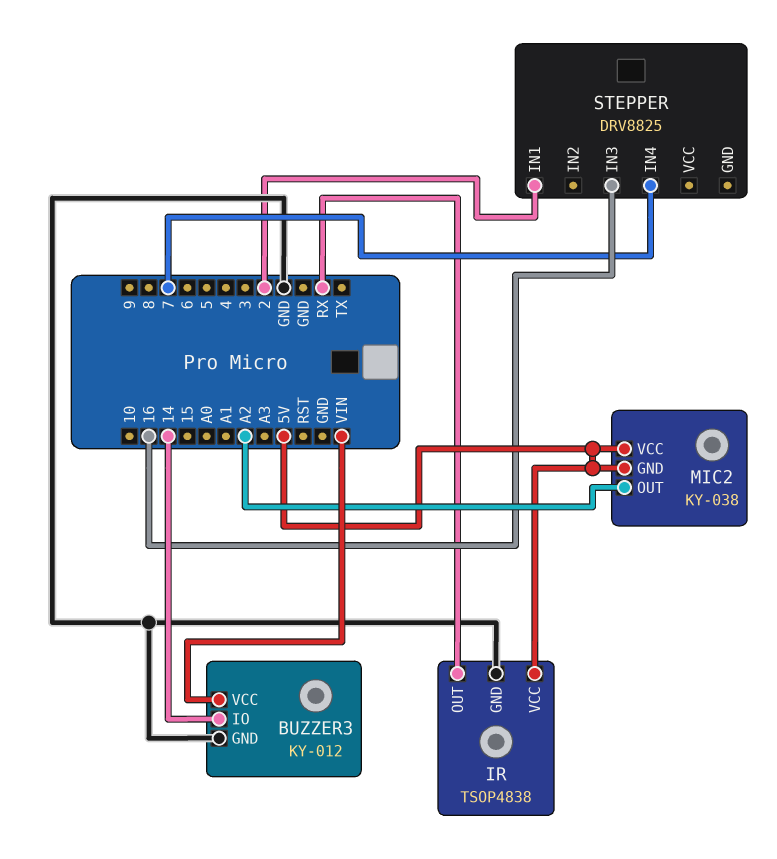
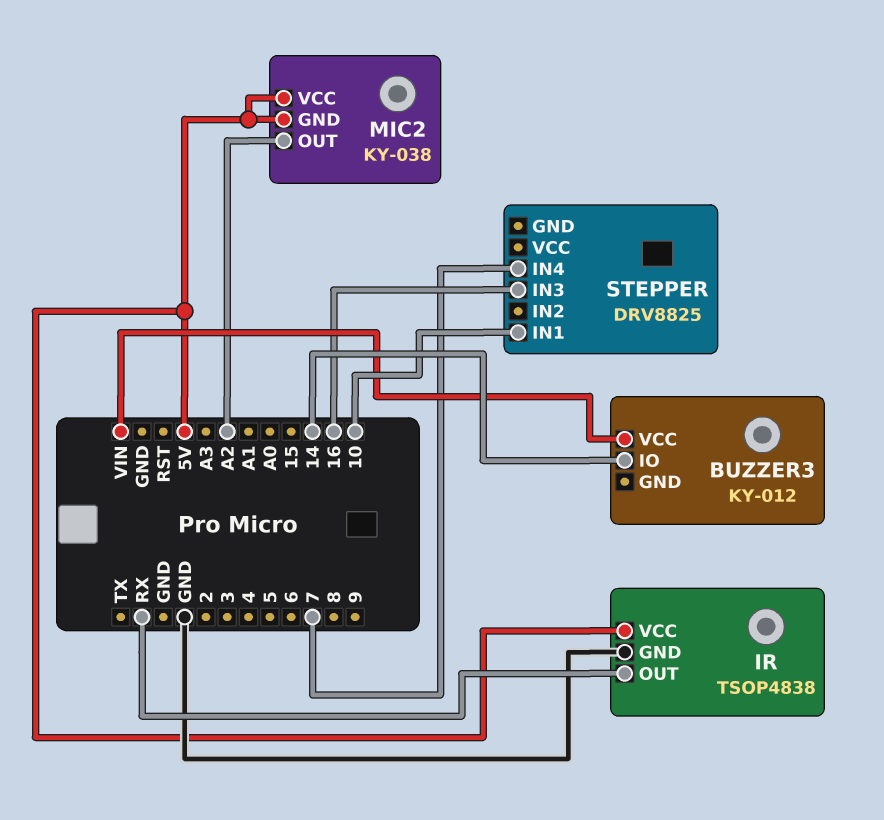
BUZZER3 pin GND: GND -> none
STEPPER pin IN1: 2 -> 10

